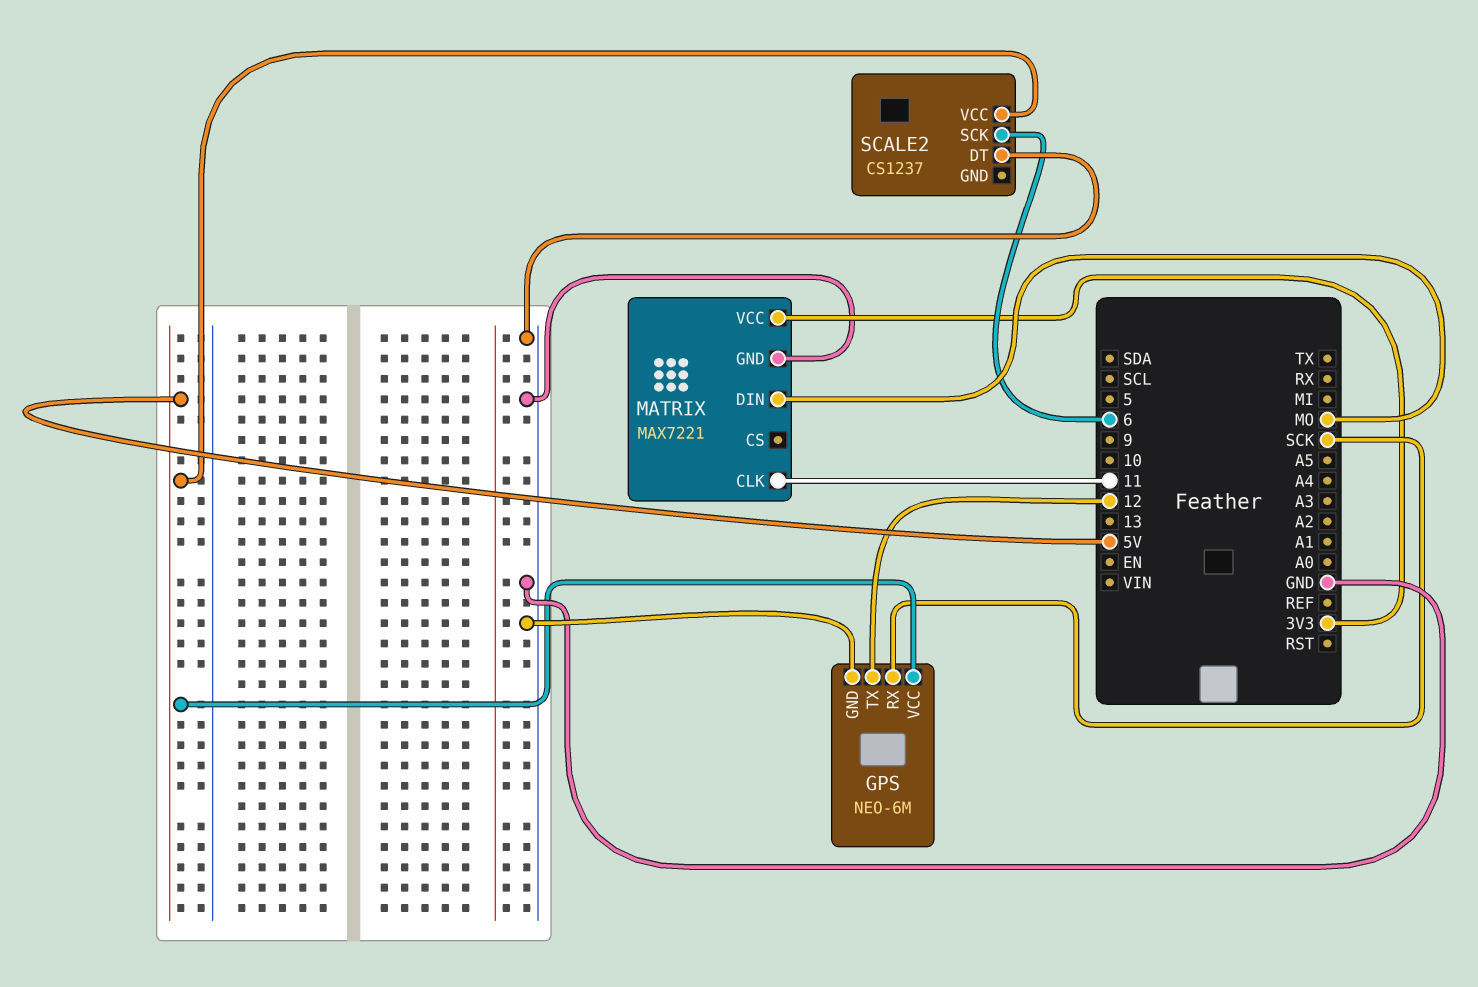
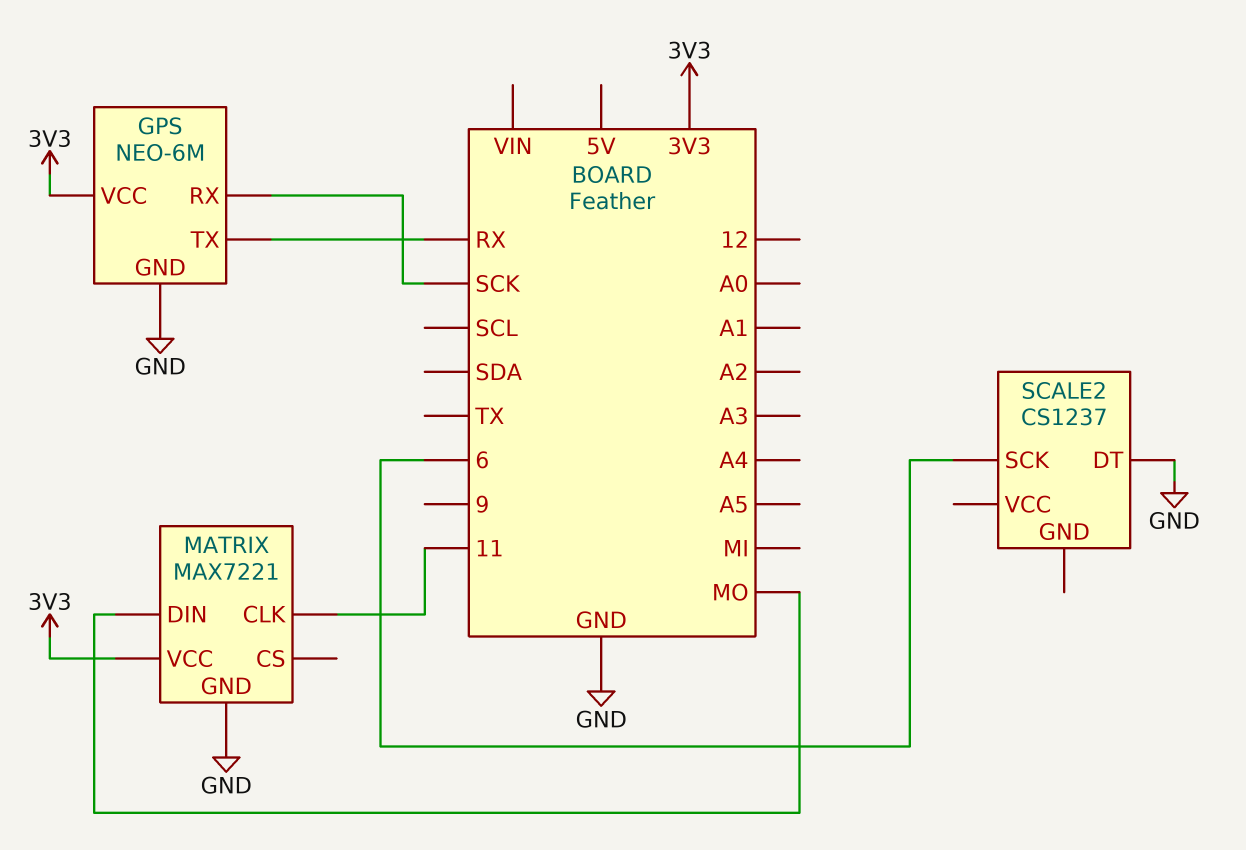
GPS pin TX: 12 -> RX
GPS pin VCC: 5V -> 3V3
SCALE2 pin VCC: 5V -> none

